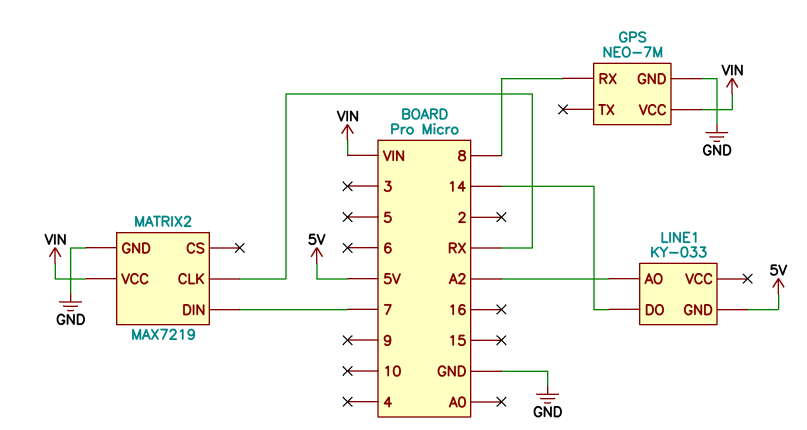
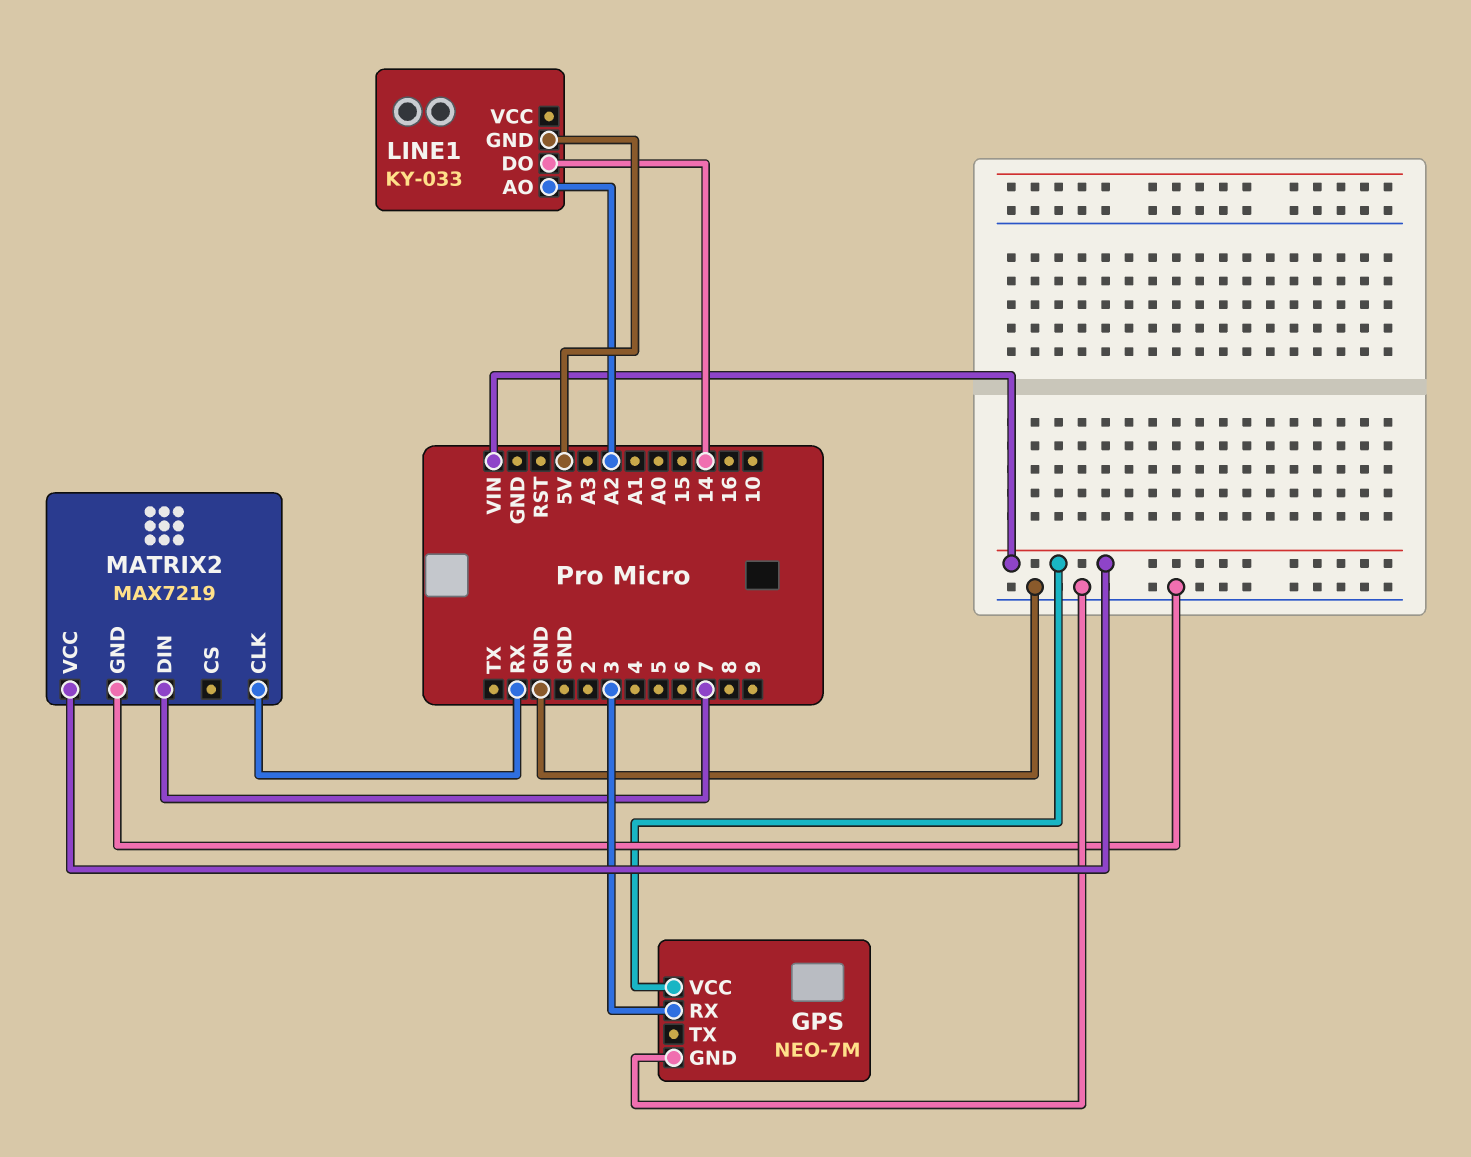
GPS pin RX: 8 -> 3

